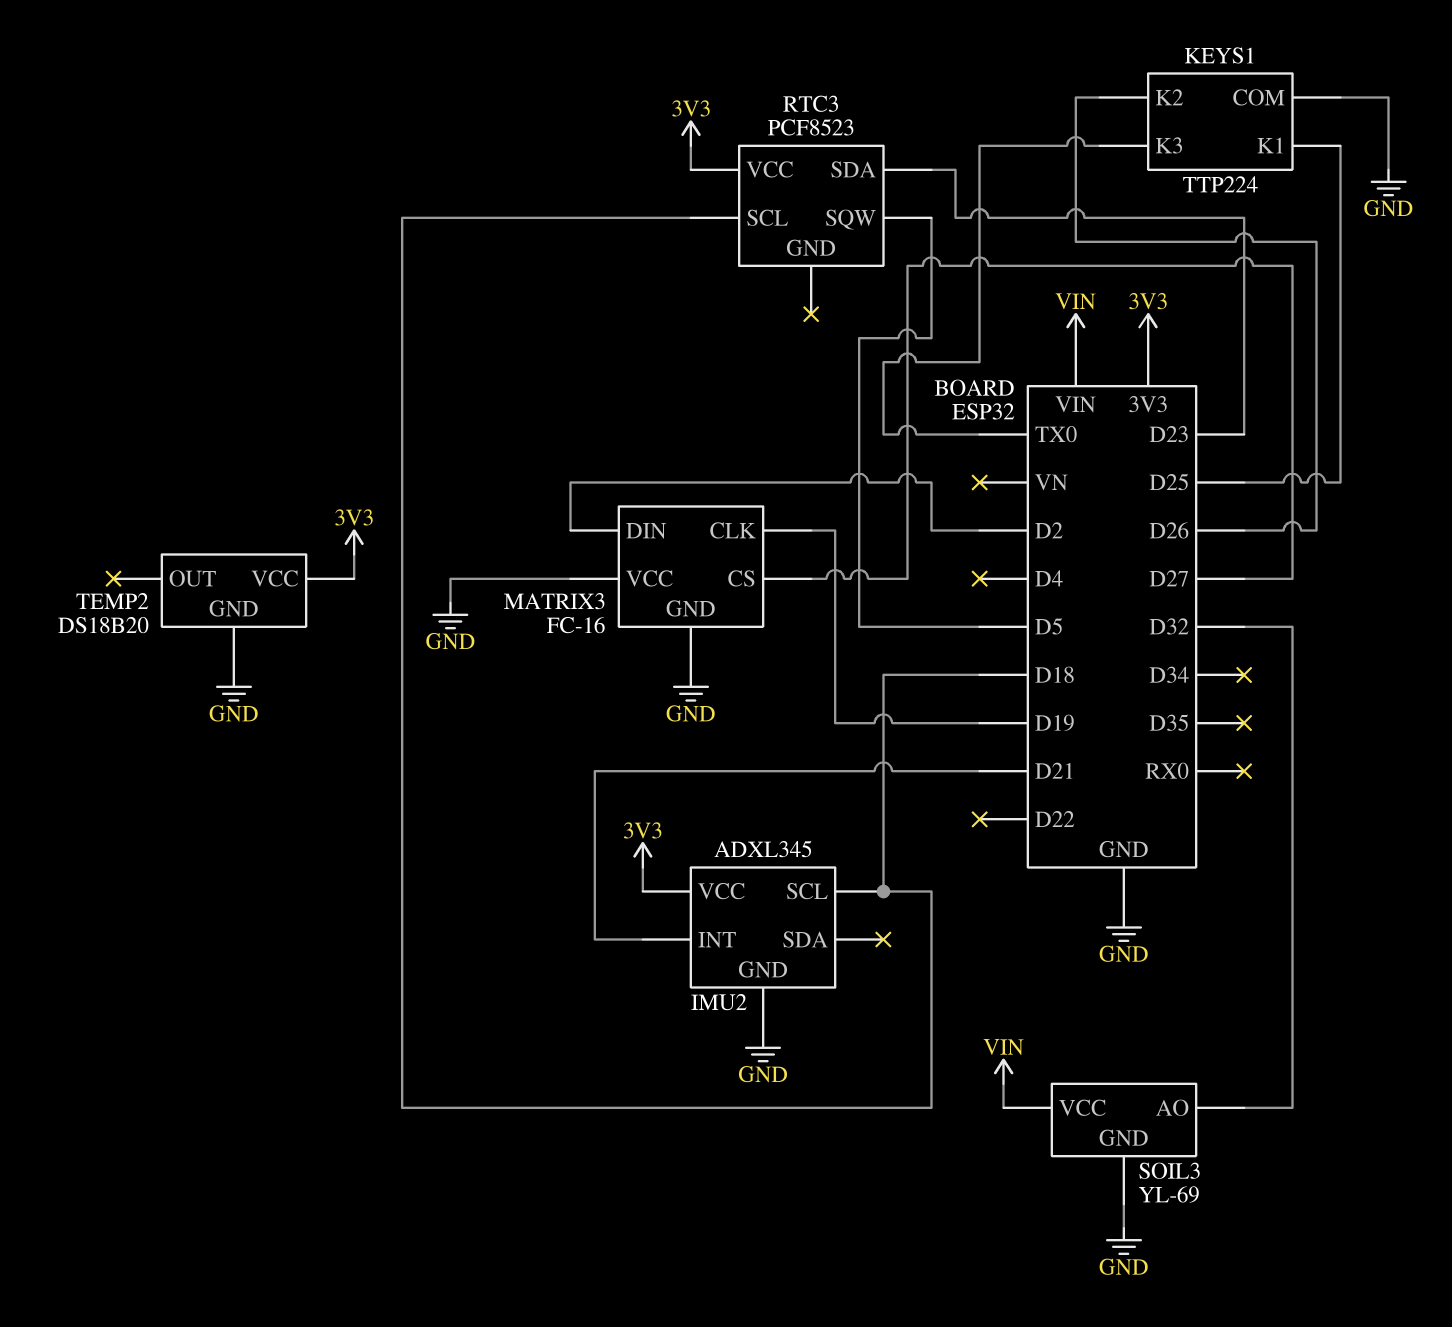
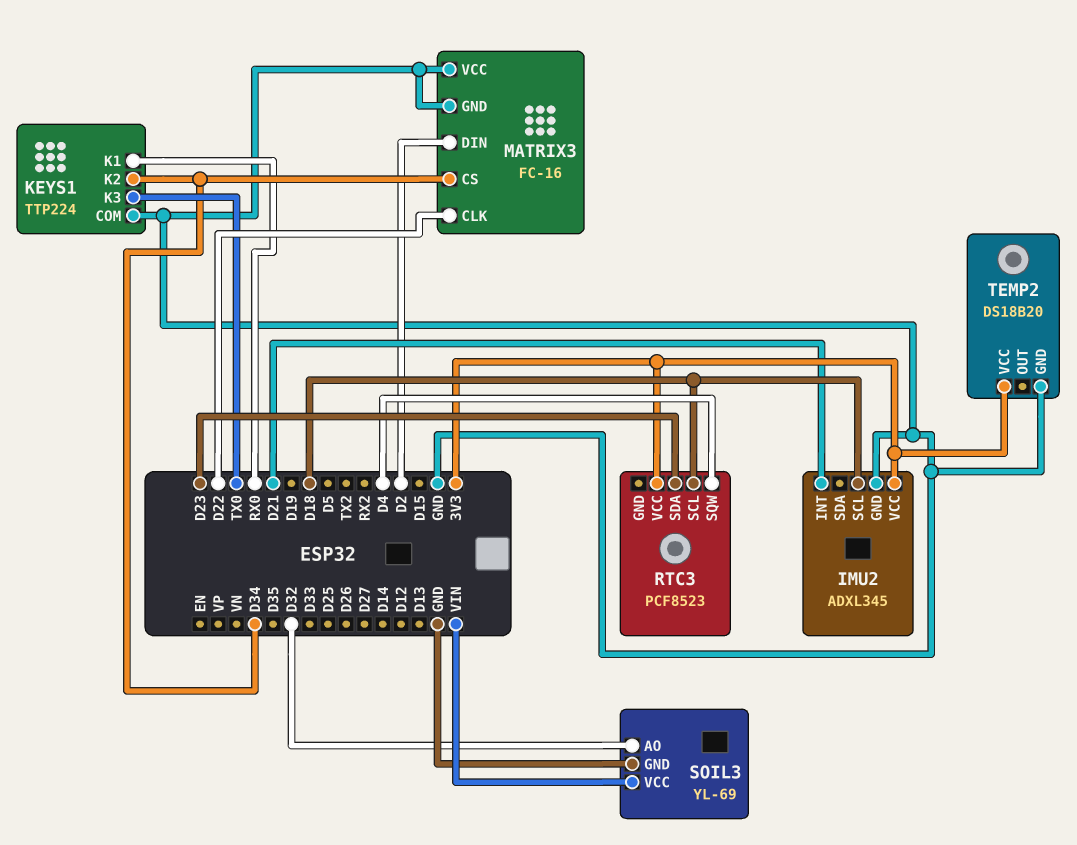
KEYS1 pin K1: D25 -> RX0
KEYS1 pin K2: D26 -> D34
MATRIX3 pin CLK: D19 -> D22
MATRIX3 pin CS: D27 -> D34
RTC3 pin SQW: D5 -> D4

